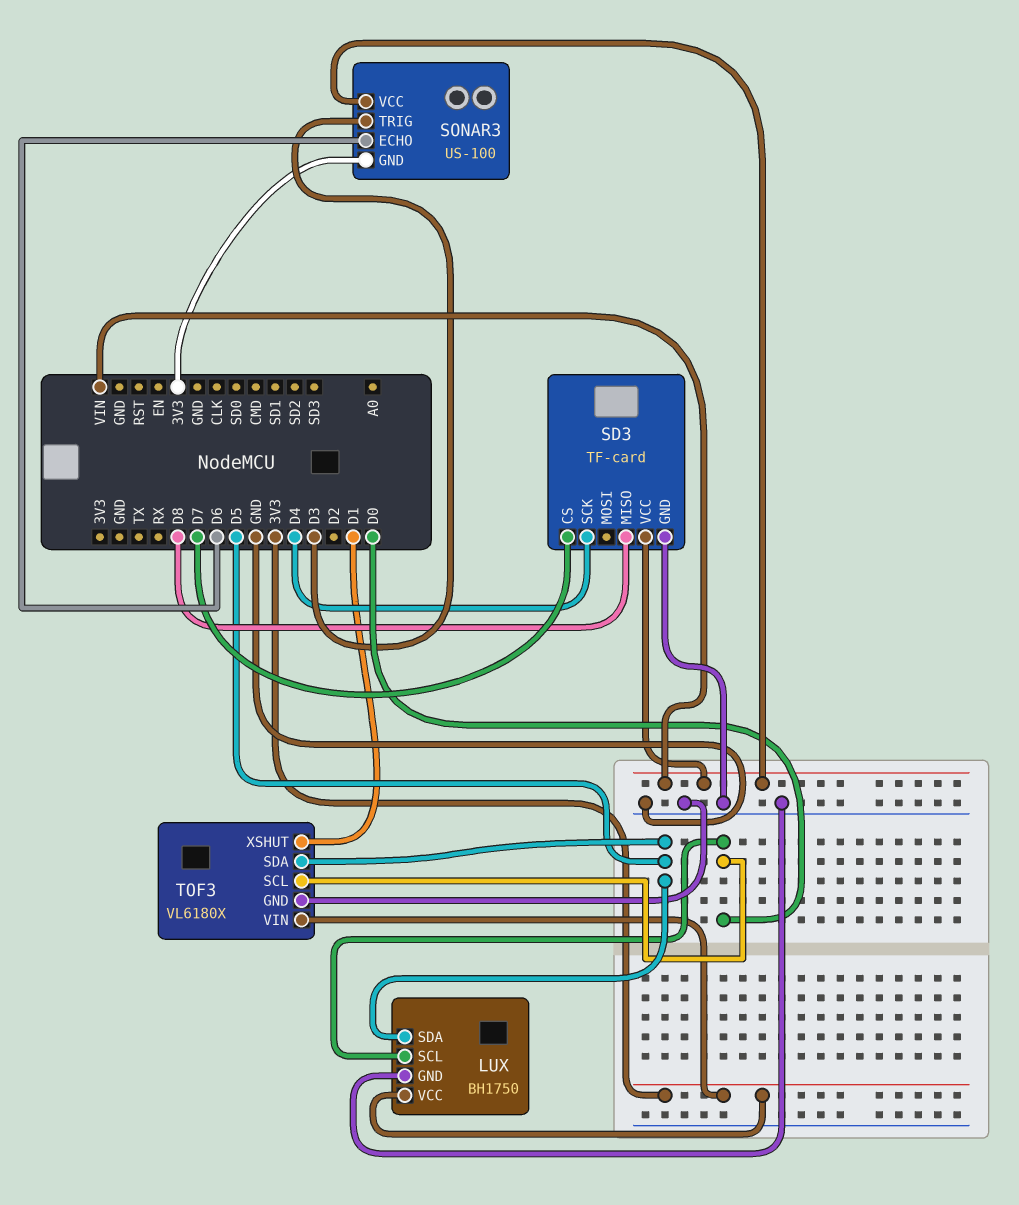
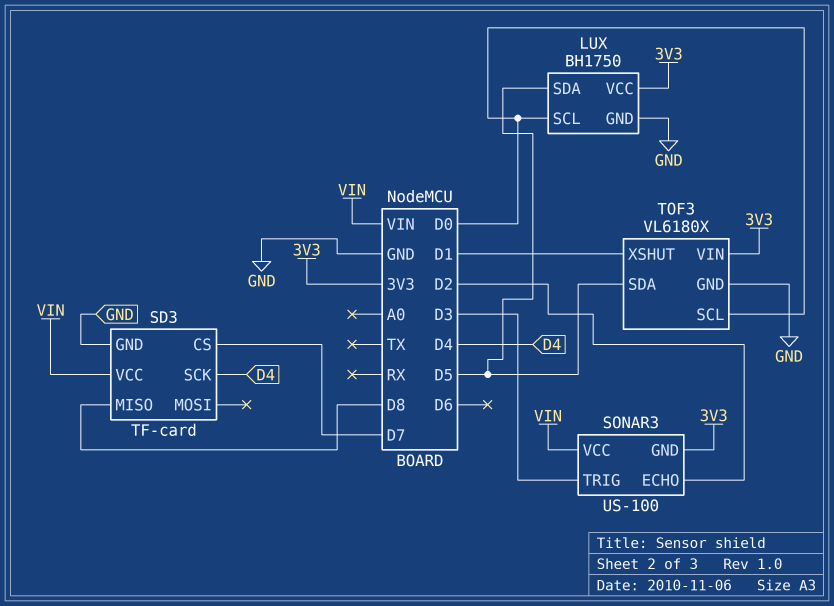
SONAR3 pin ECHO: D6 -> D2

